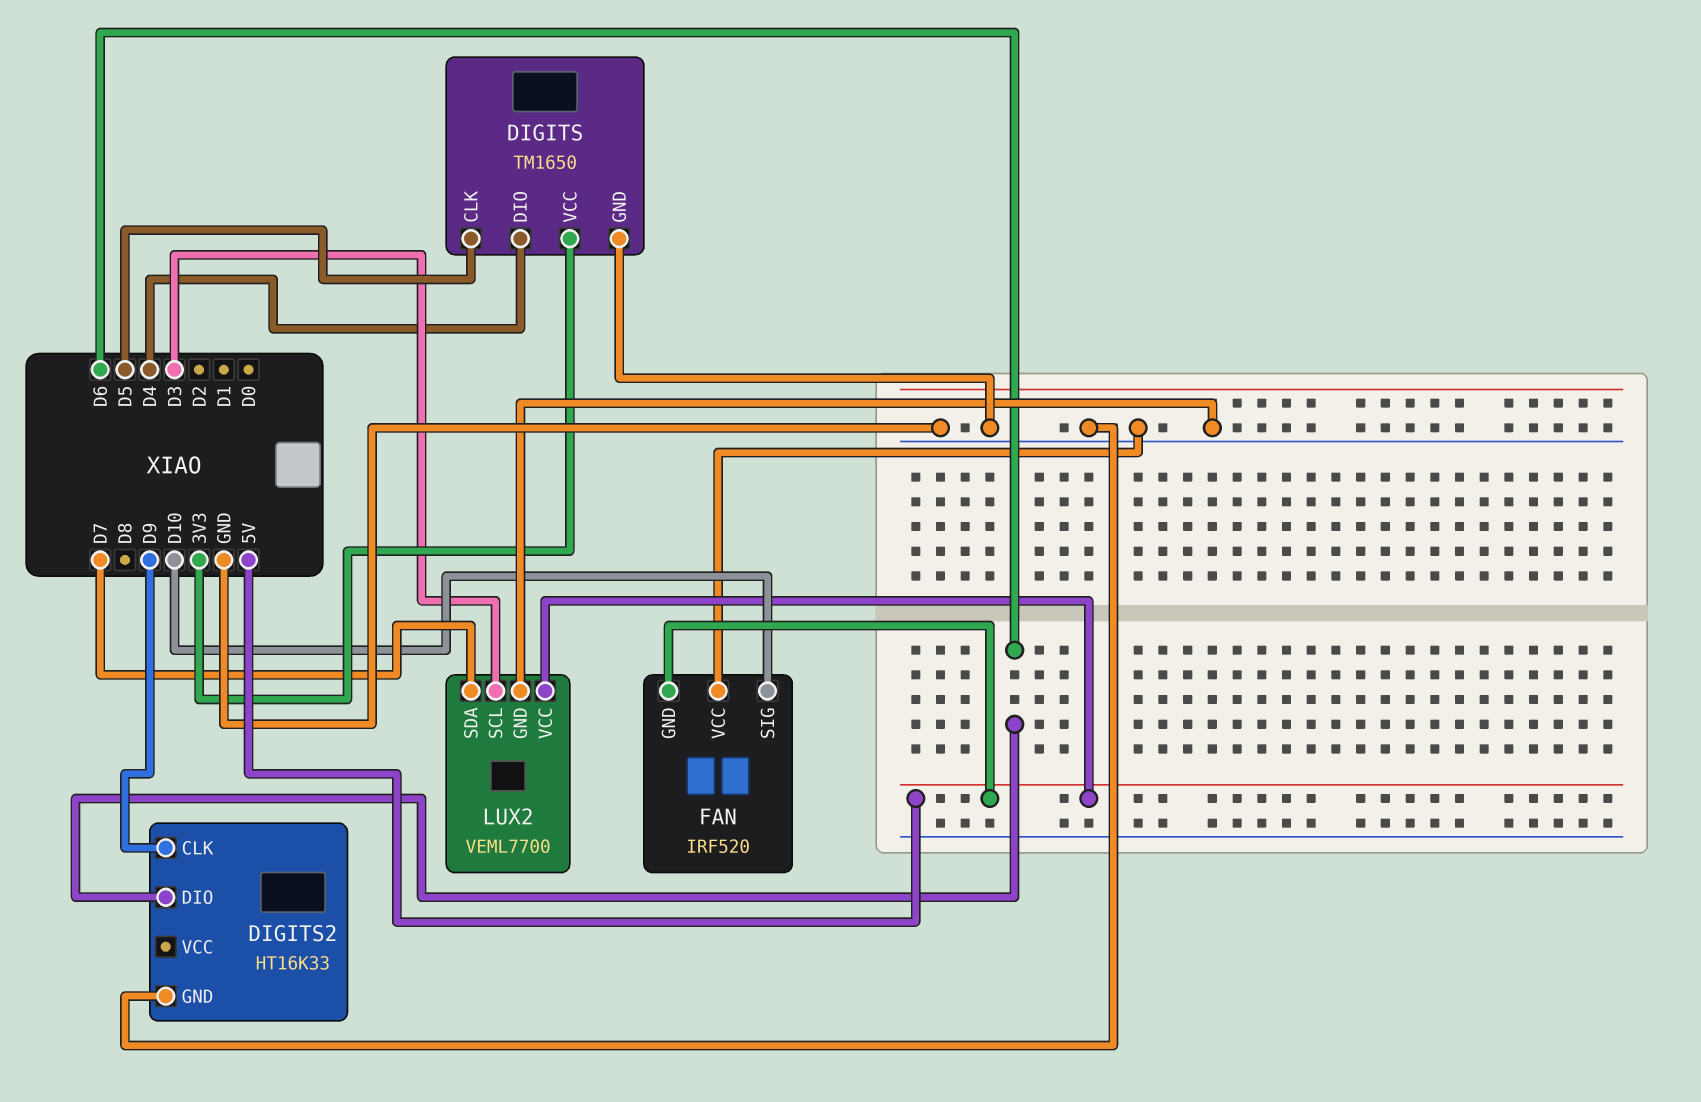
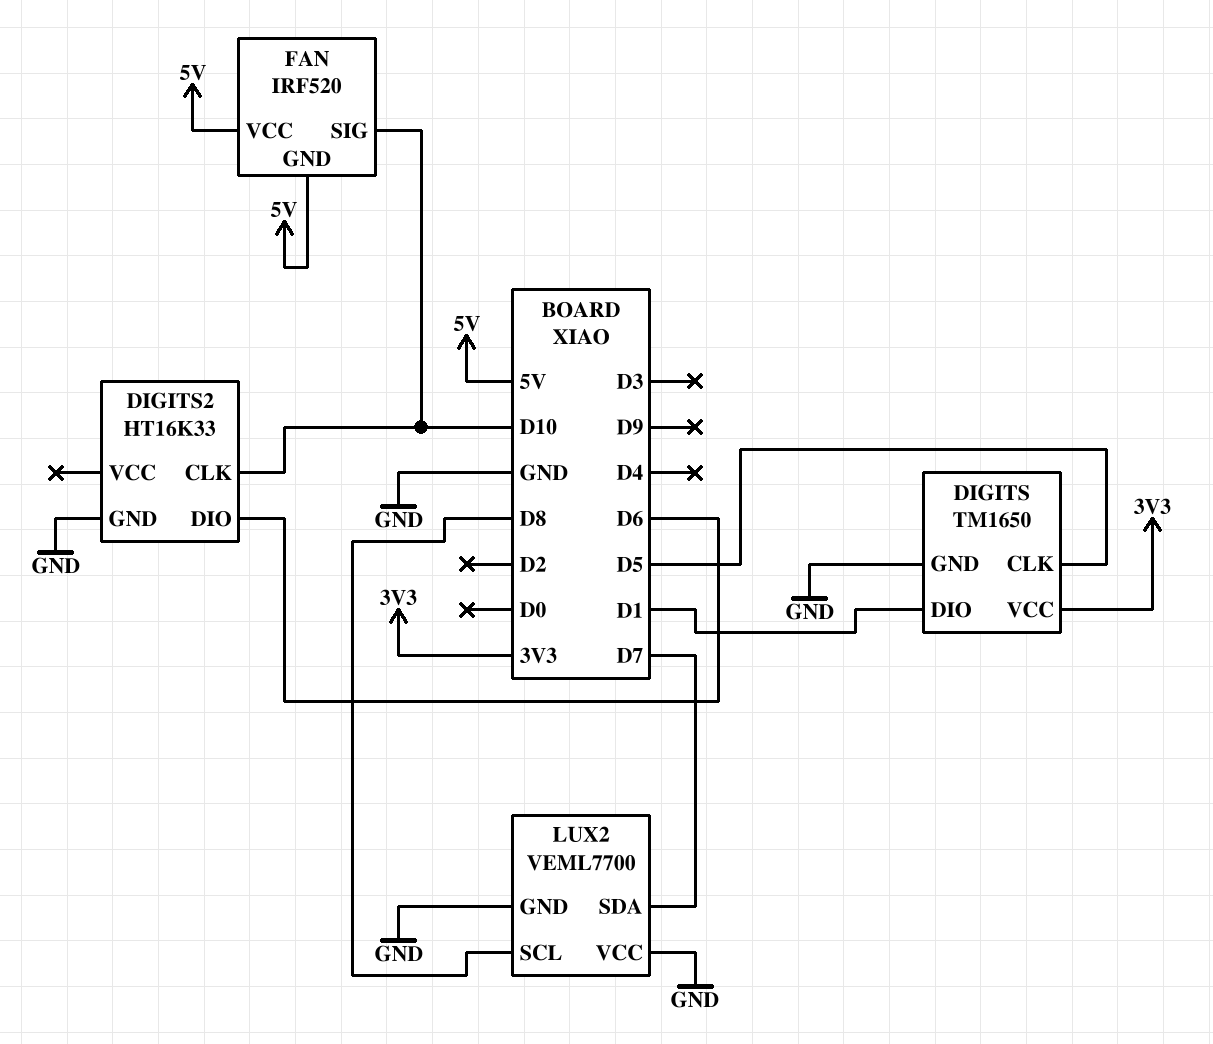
DIGITS pin DIO: D4 -> D1
DIGITS2 pin CLK: D9 -> D10
FAN pin VCC: GND -> 5V
LUX2 pin SCL: D3 -> D8
LUX2 pin VCC: 5V -> GND

